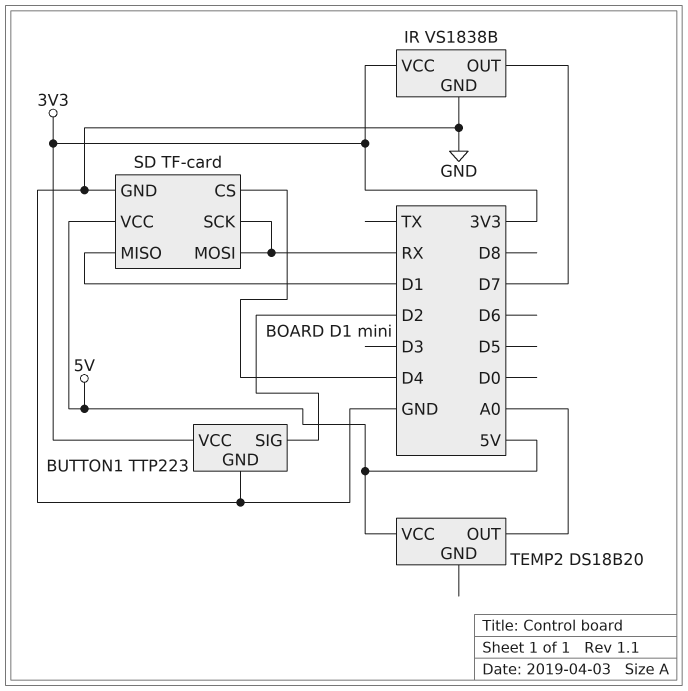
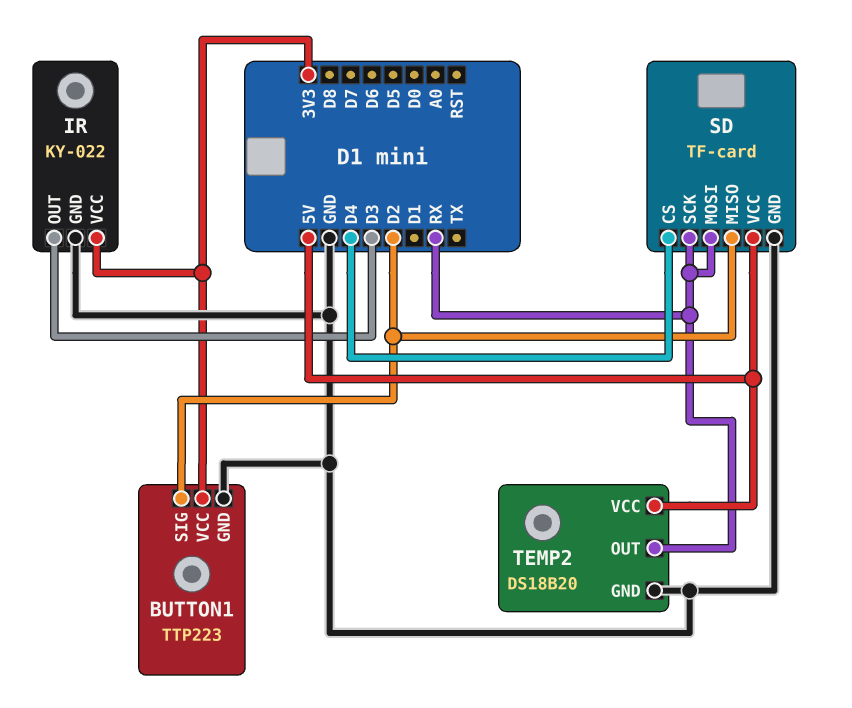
IR: VS1838B -> KY-022
IR pin OUT: D7 -> D3
SD pin MISO: D1 -> D2
TEMP2 pin GND: none -> GND
TEMP2 pin OUT: A0 -> RX

